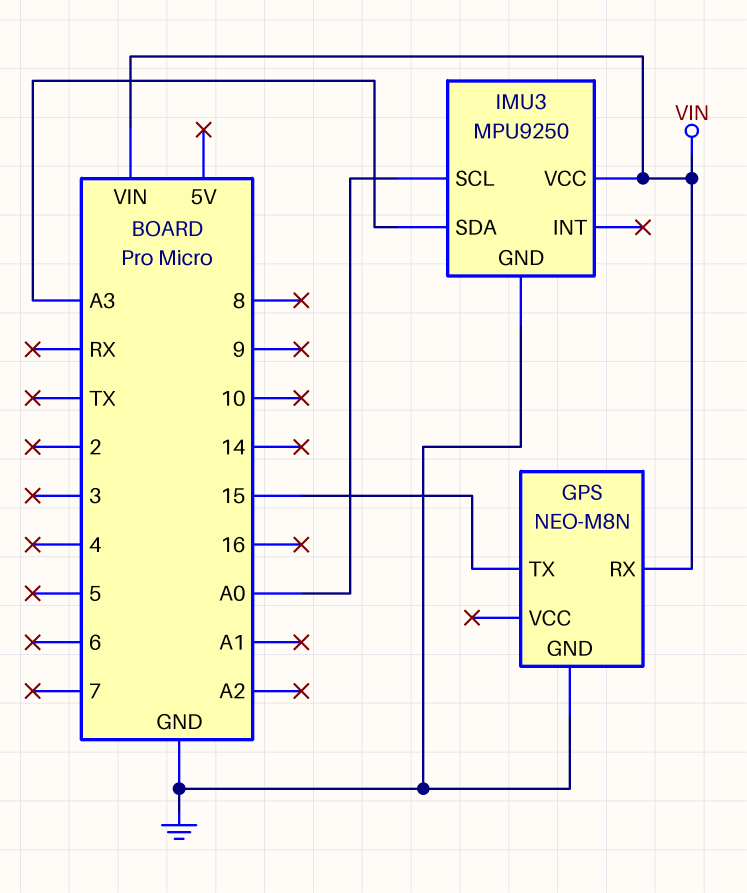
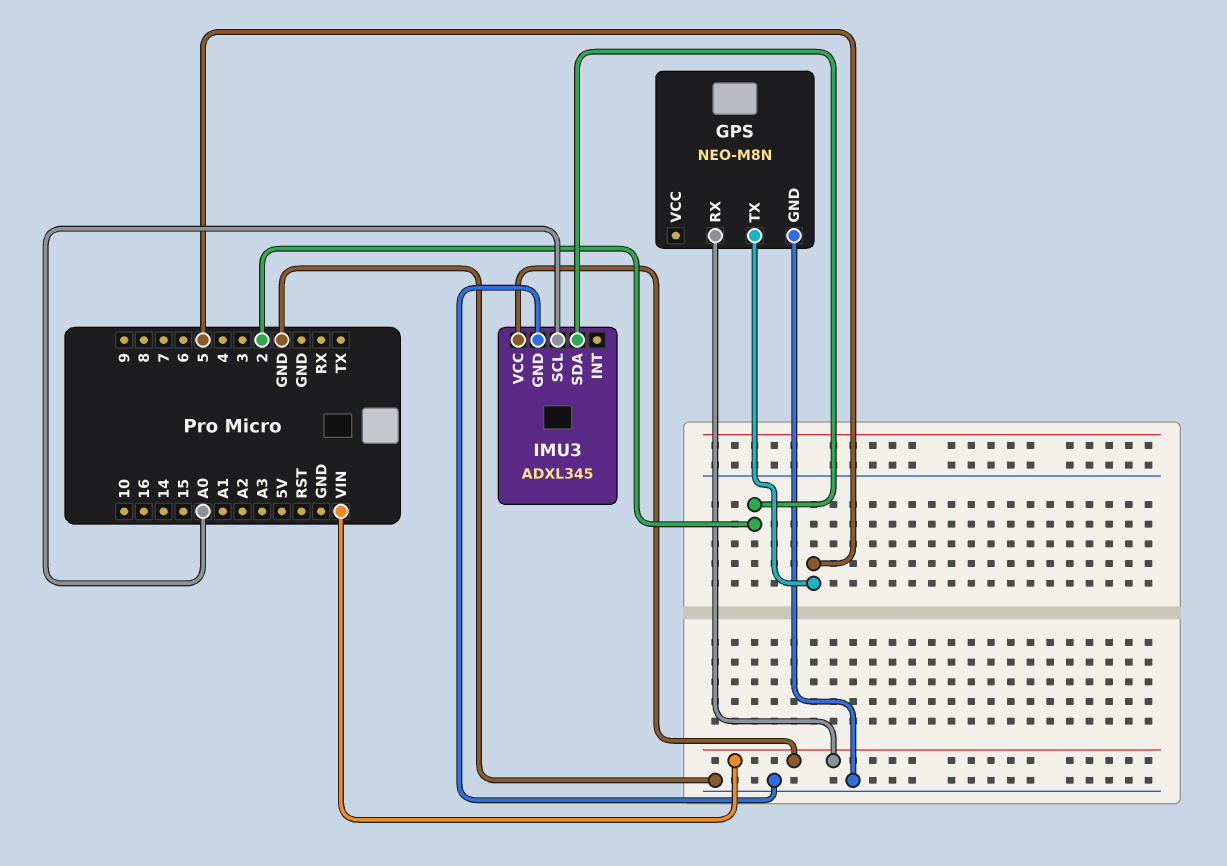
GPS pin TX: 15 -> 5
IMU3: MPU9250 -> ADXL345
IMU3 pin SDA: A3 -> 2

